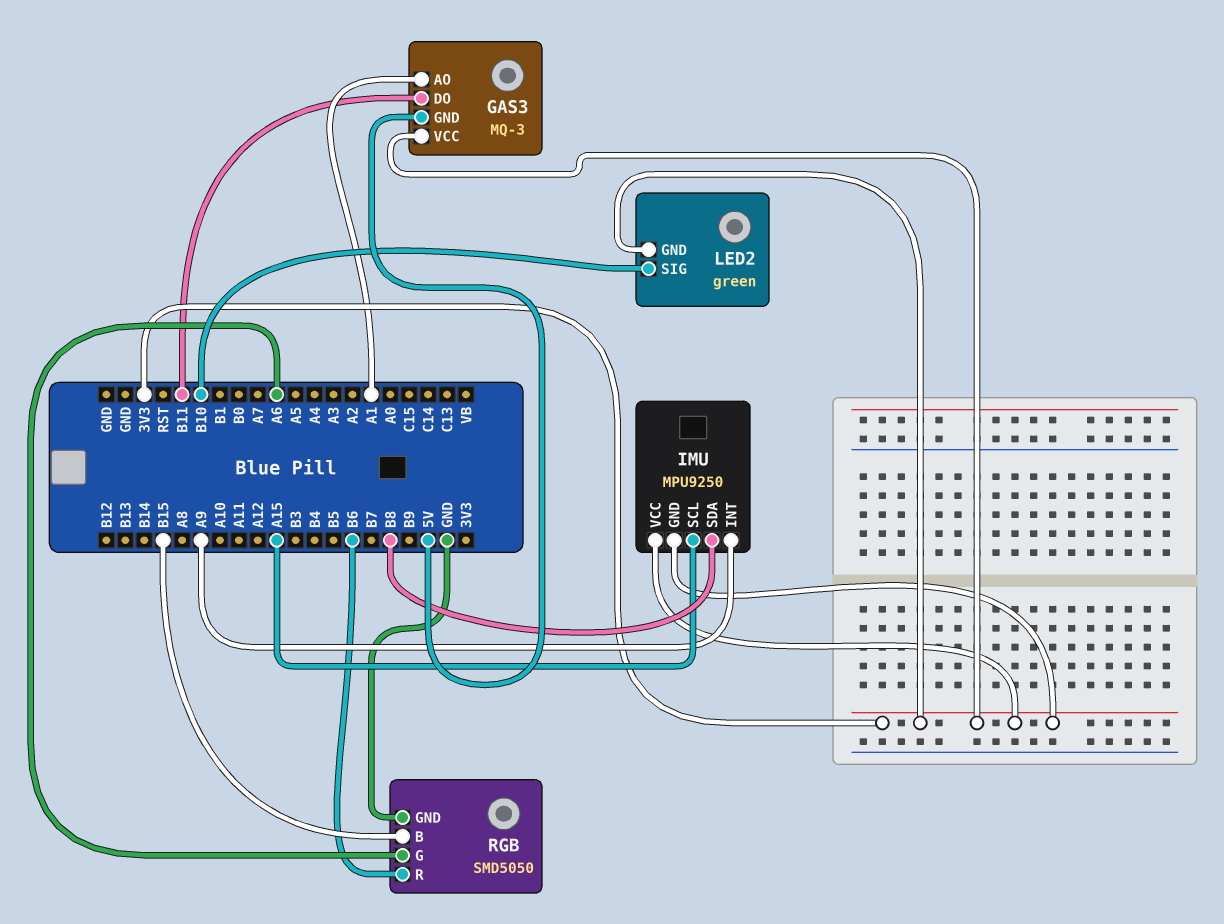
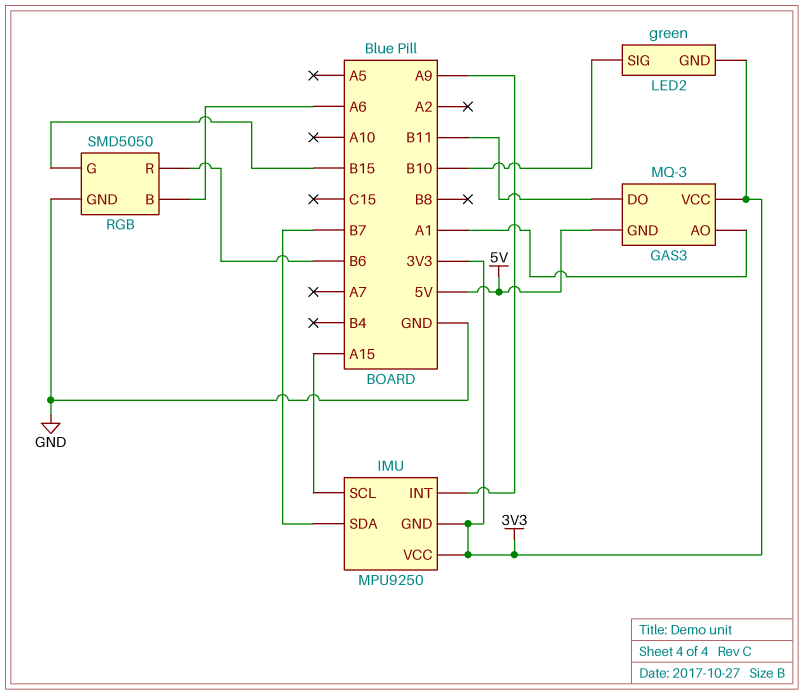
IMU pin SDA: B8 -> B7
RGB pin B: B15 -> A6
RGB pin G: A6 -> B15

